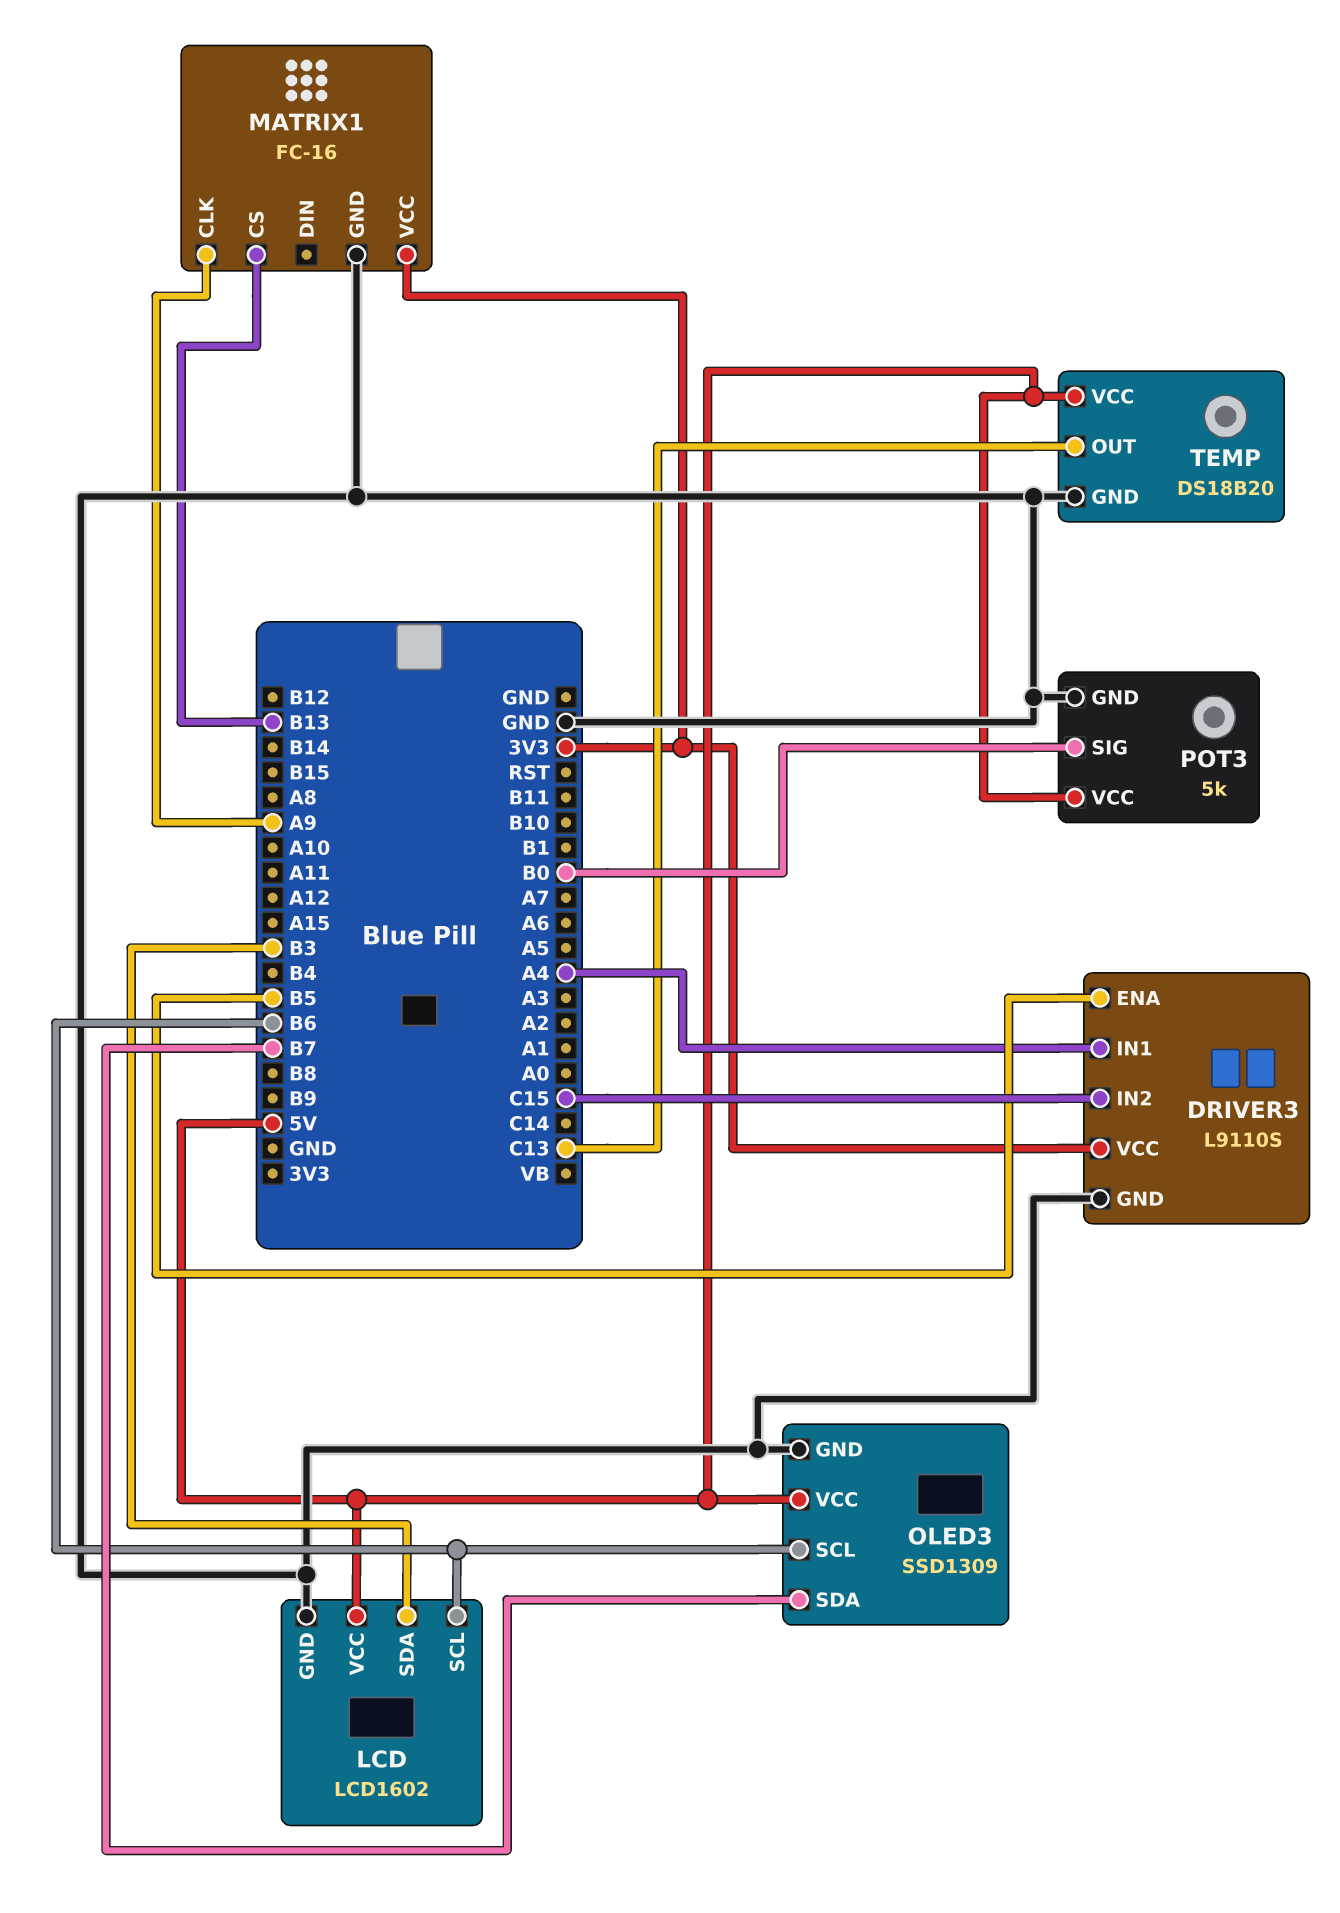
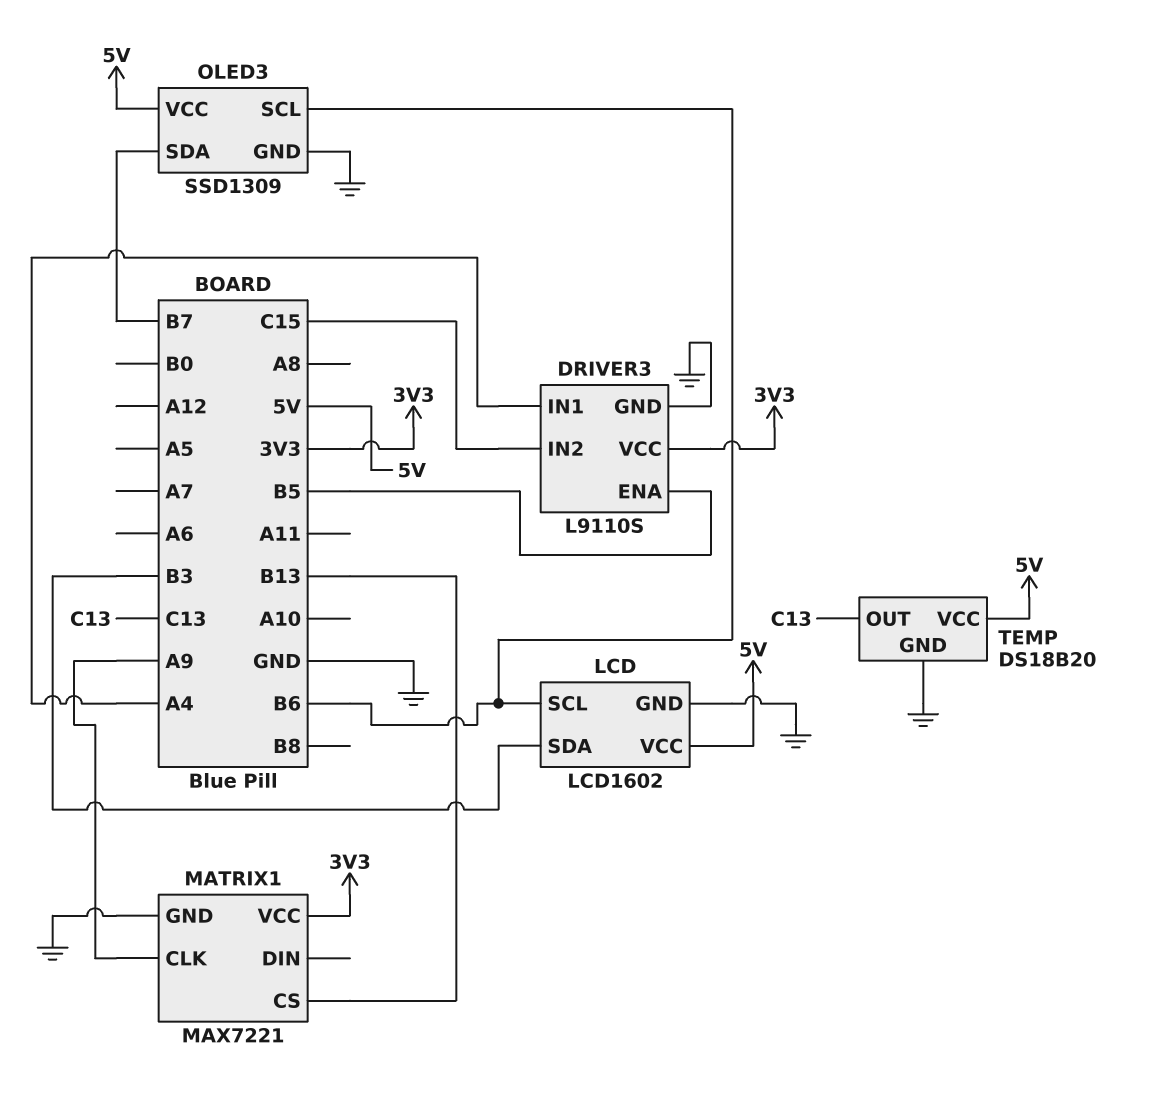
MATRIX1: FC-16 -> MAX7221
POT3: 5k -> none
POT3 pin GND: GND -> none
POT3 pin SIG: B0 -> none
POT3 pin VCC: 5V -> none

